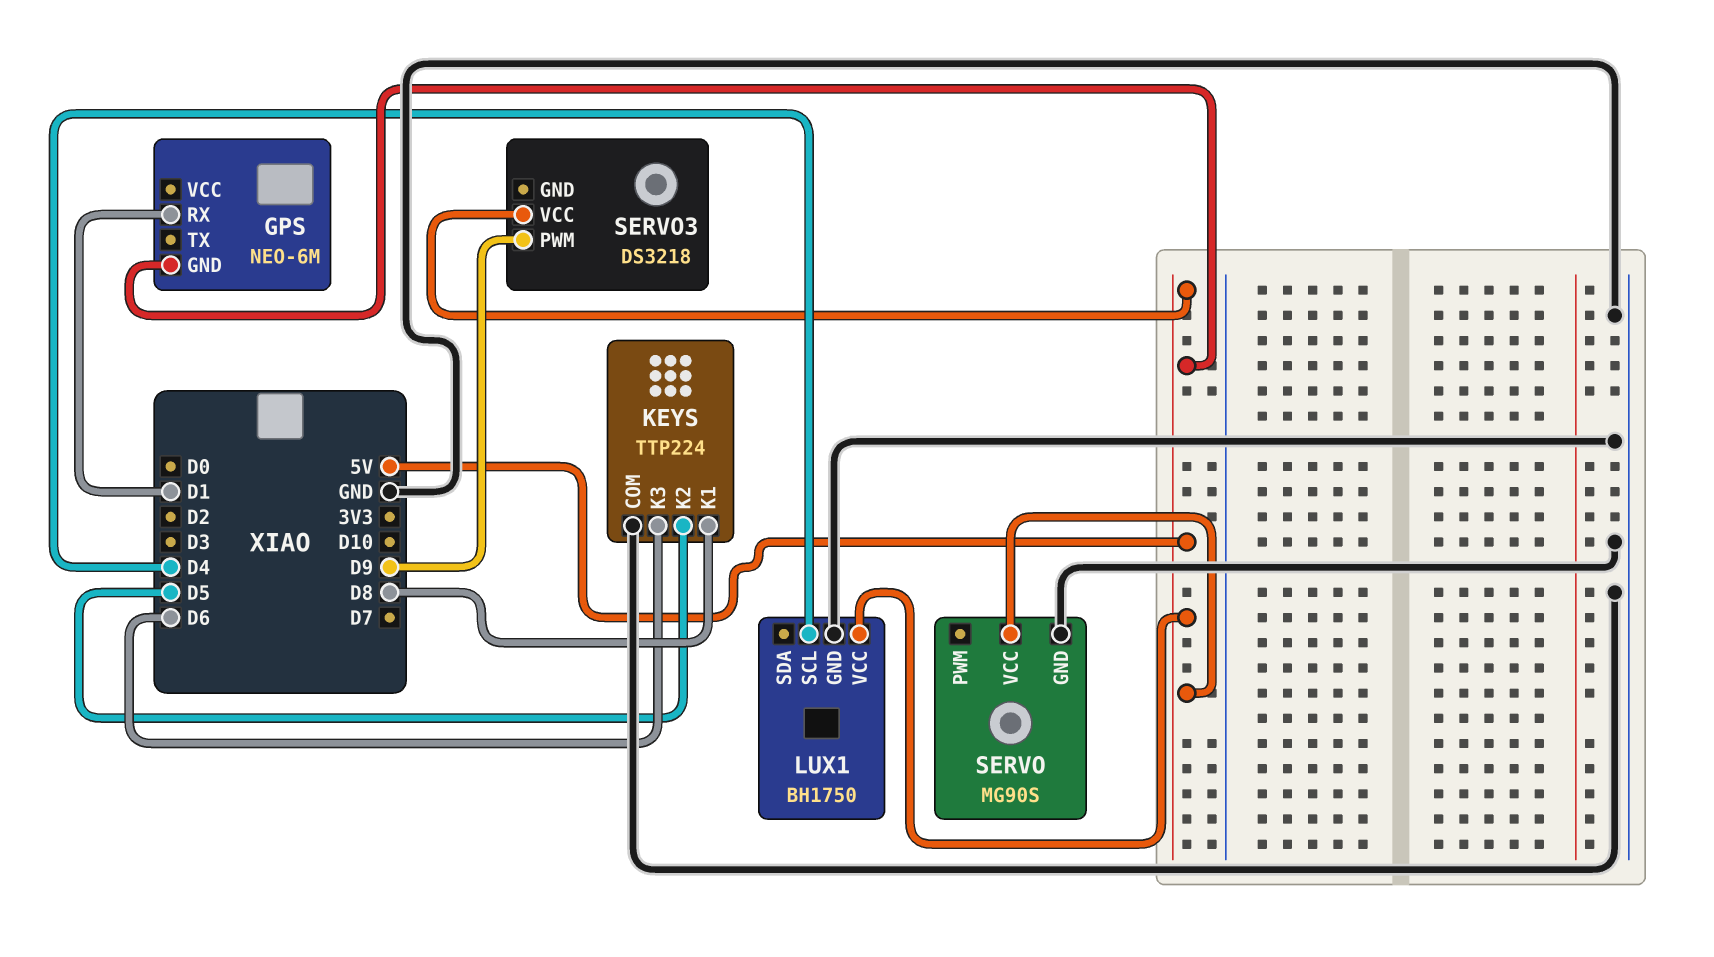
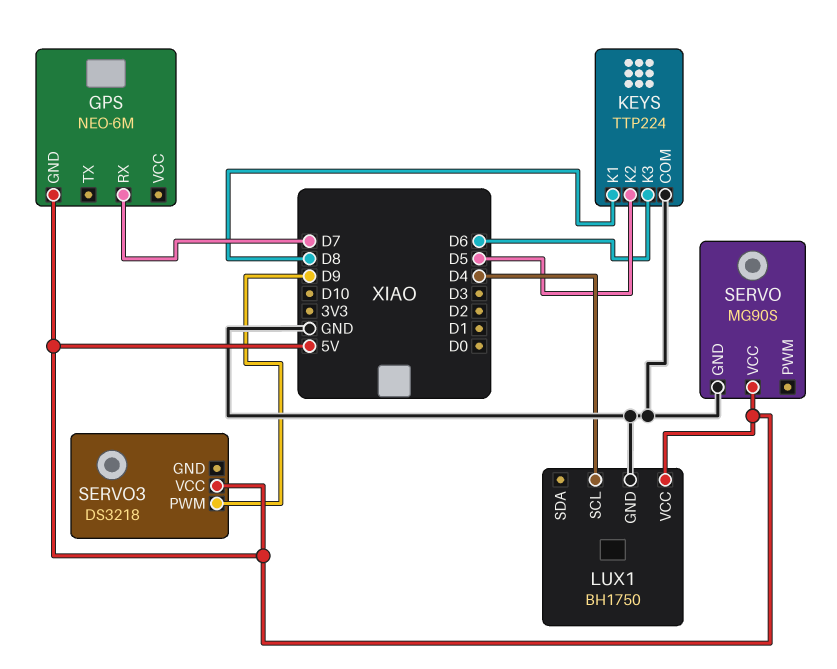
GPS pin RX: D1 -> D7

